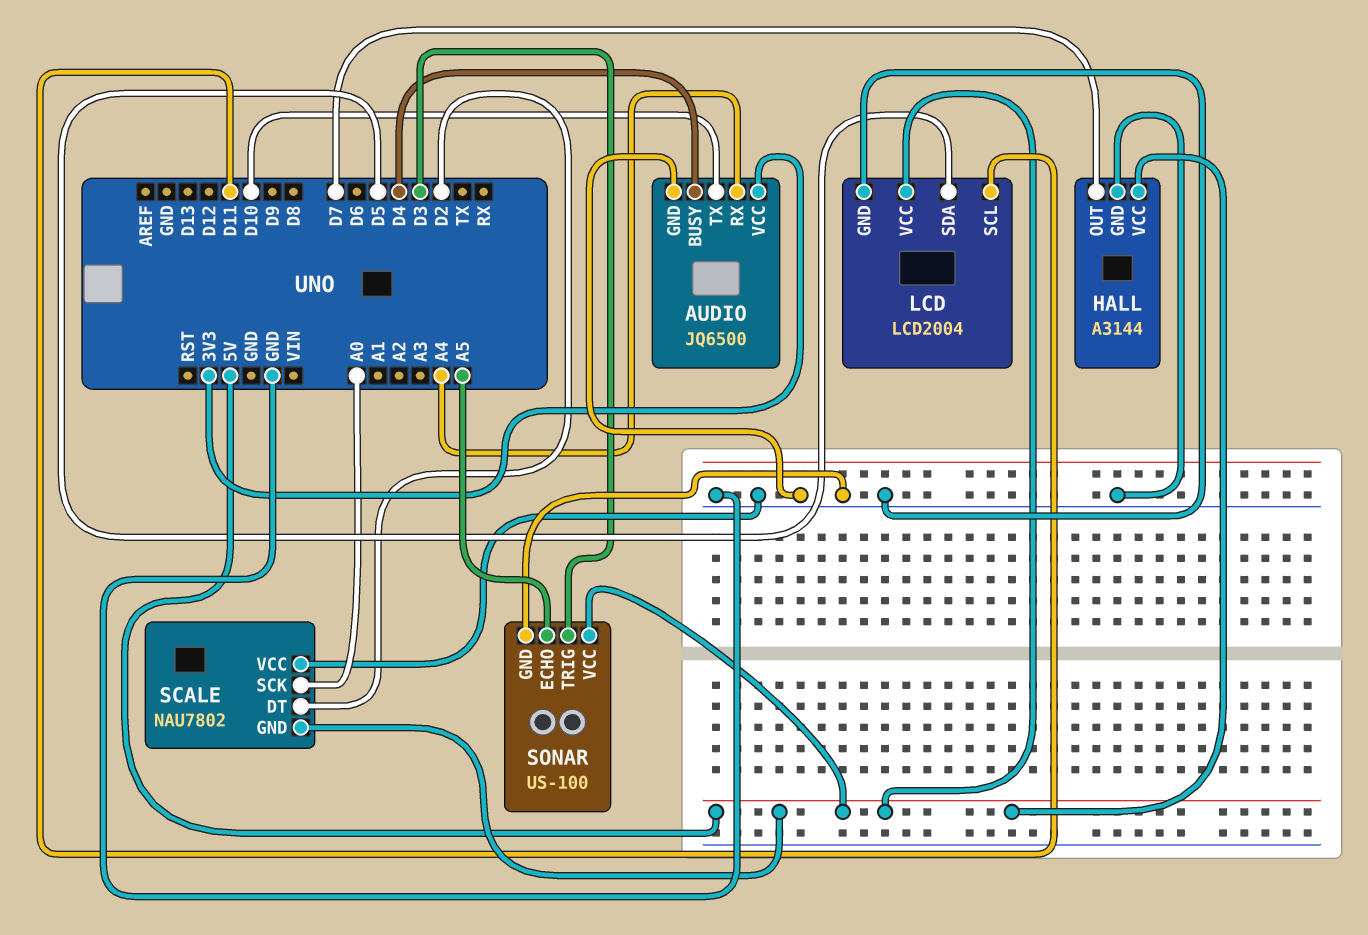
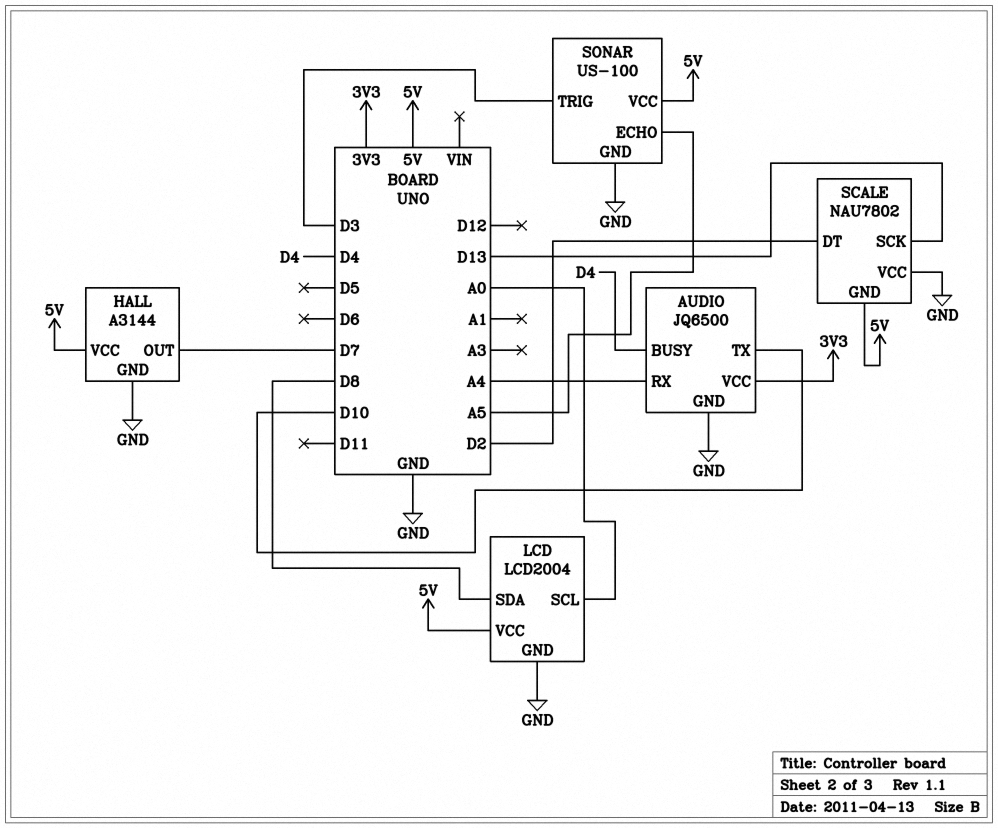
LCD pin SCL: D11 -> A0
LCD pin SDA: D5 -> D8
SCALE pin SCK: A0 -> D13

